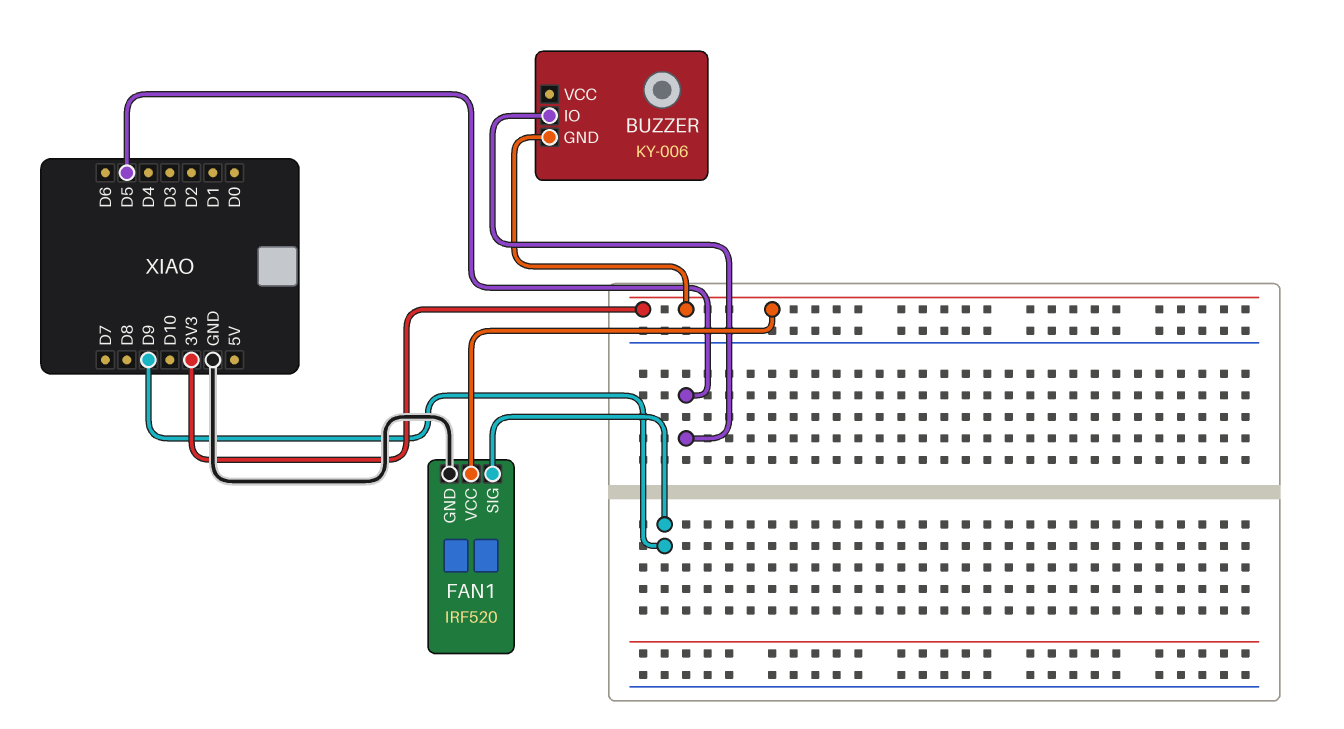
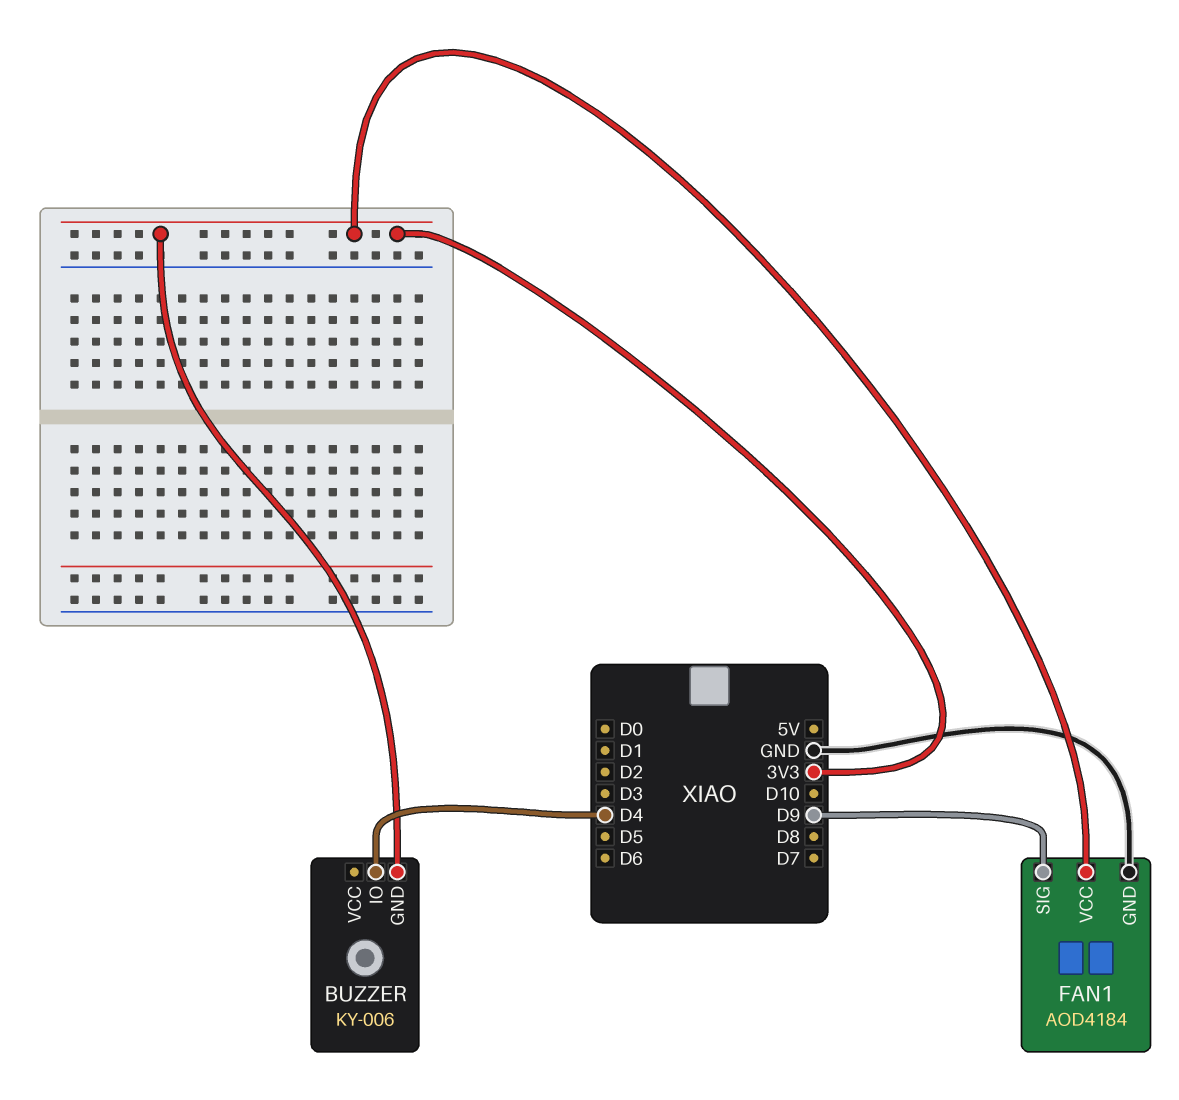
BUZZER pin IO: D5 -> D4
FAN1: IRF520 -> AOD4184

